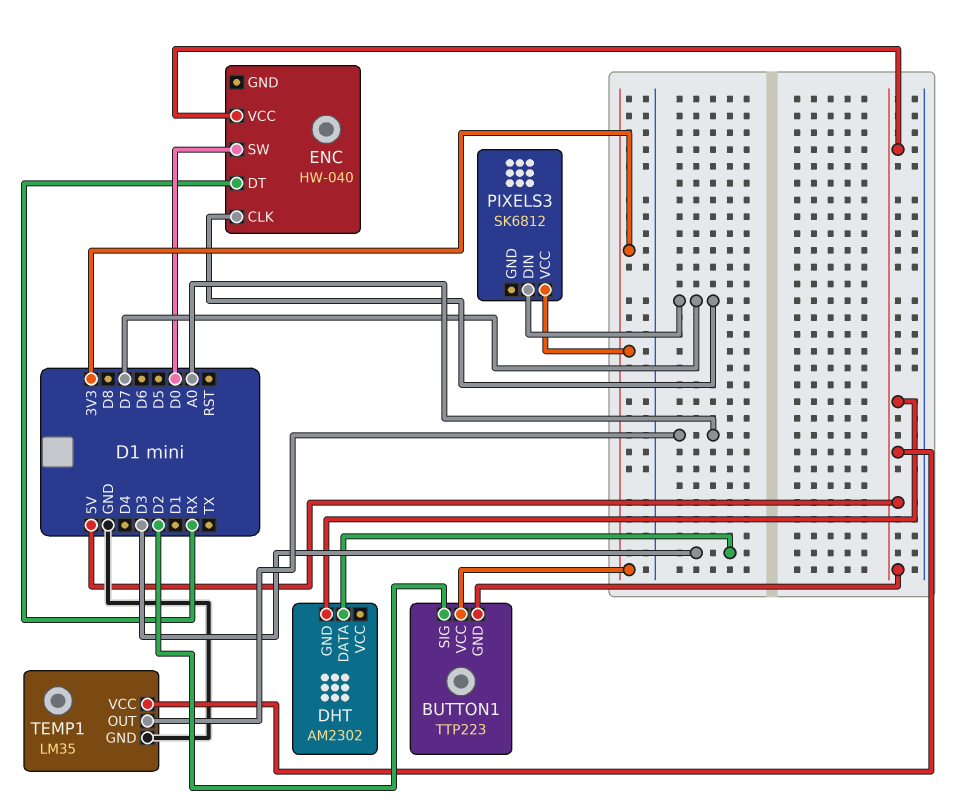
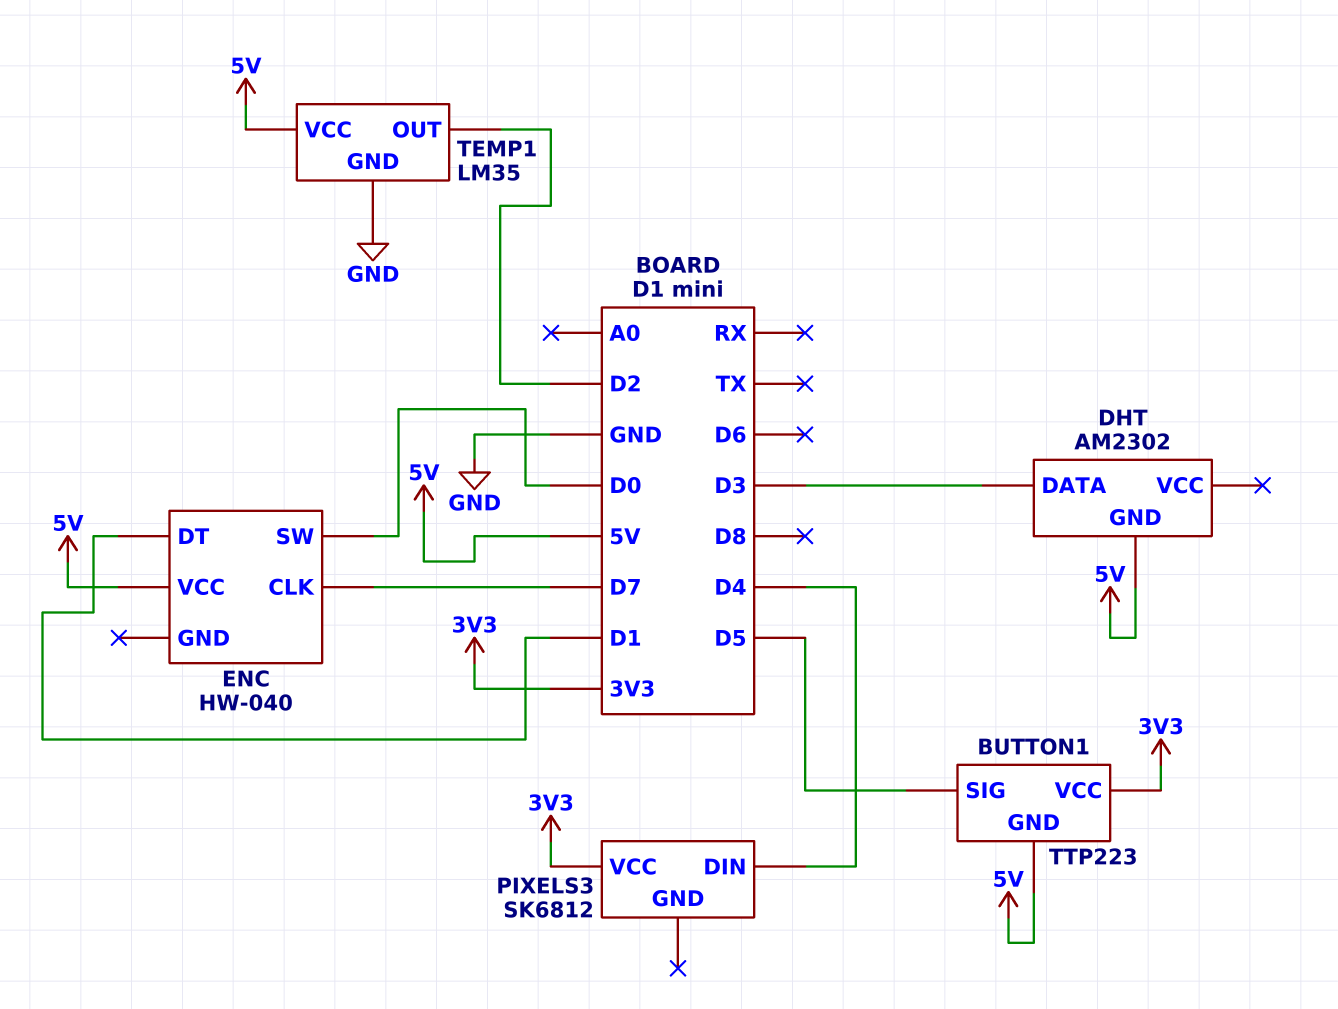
BUTTON1 pin SIG: D2 -> D5
ENC pin DT: RX -> D1
PIXELS3 pin DIN: D7 -> D4
TEMP1 pin OUT: A0 -> D2

